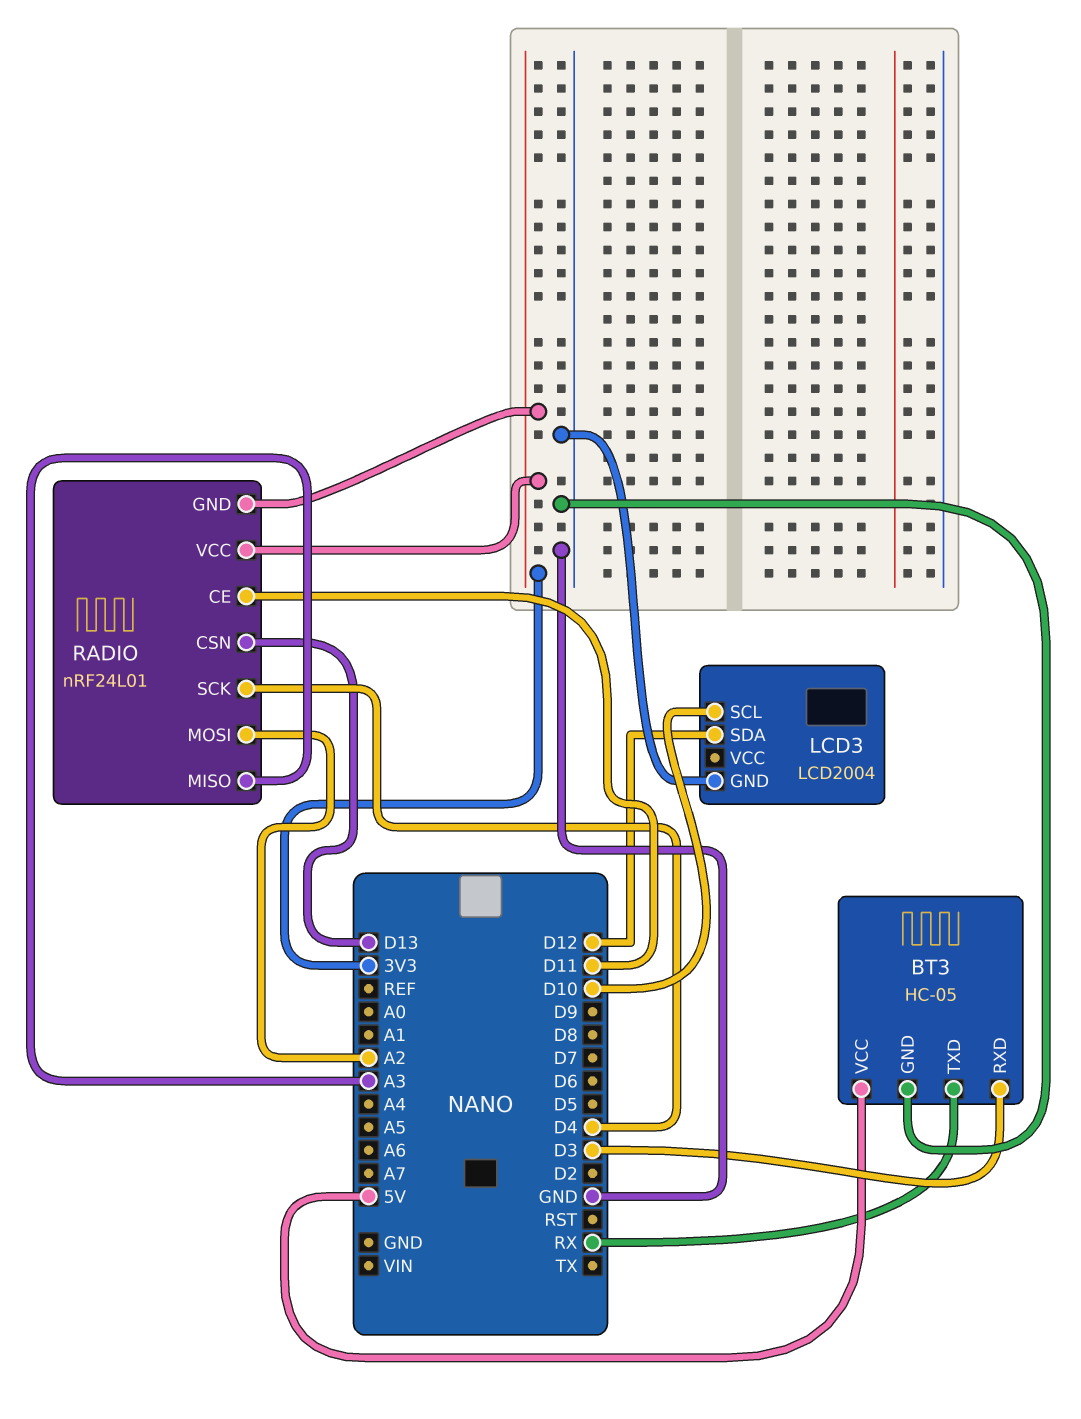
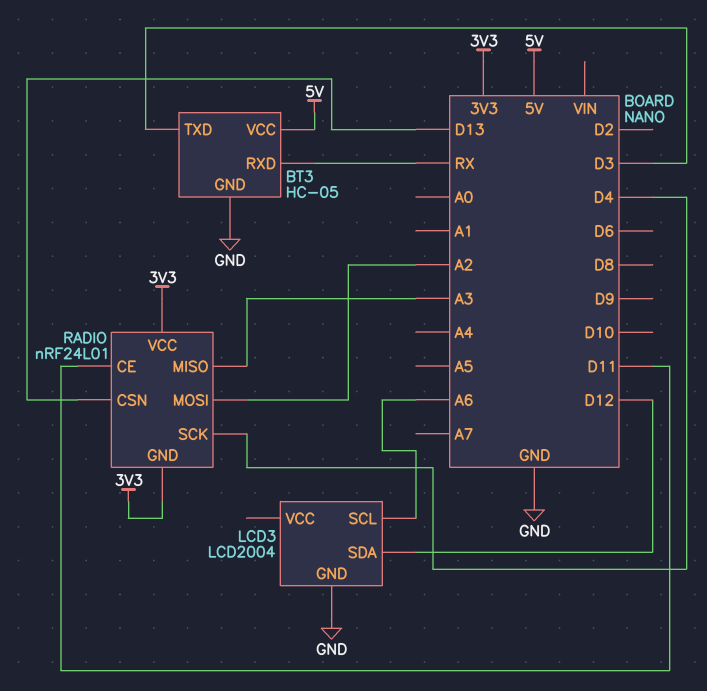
BT3 pin RXD: D3 -> RX
BT3 pin TXD: RX -> D3
LCD3 pin SCL: D10 -> A6

